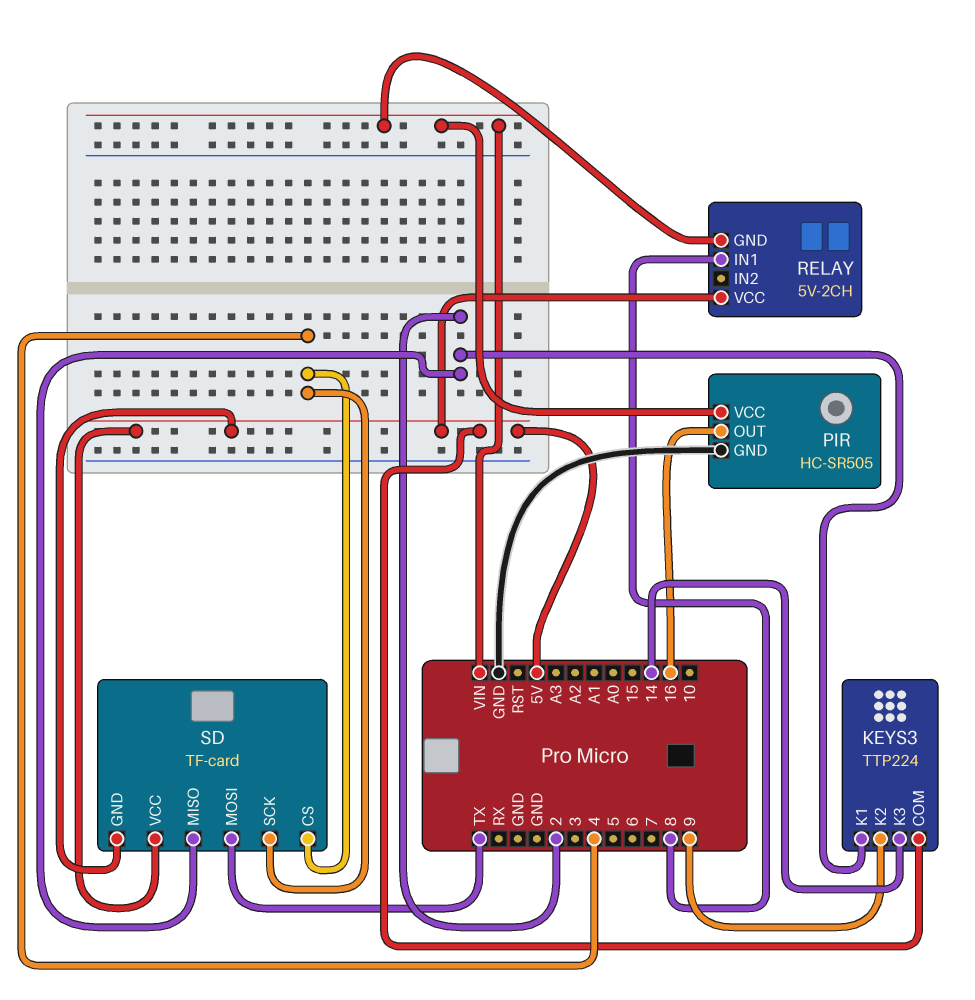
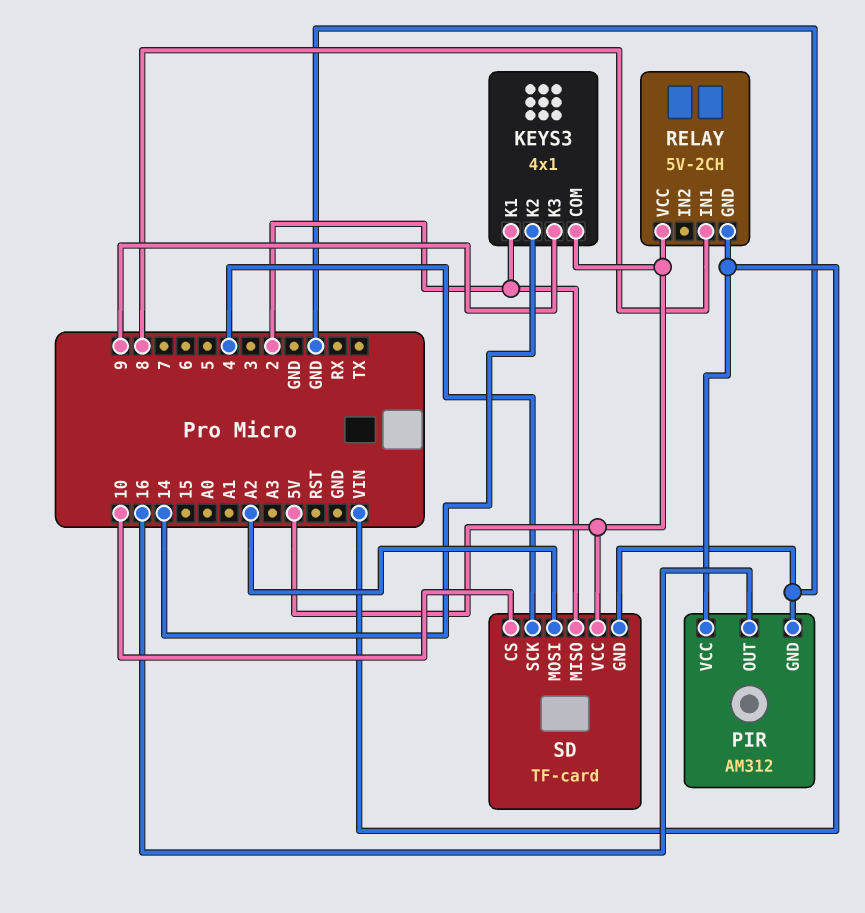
KEYS3: TTP224 -> 4x1
KEYS3 pin K2: 9 -> 14
KEYS3 pin K3: 14 -> 9
PIR: HC-SR505 -> AM312
SD pin CS: 4 -> 10
SD pin GND: 5V -> GND
SD pin MOSI: TX -> A2

